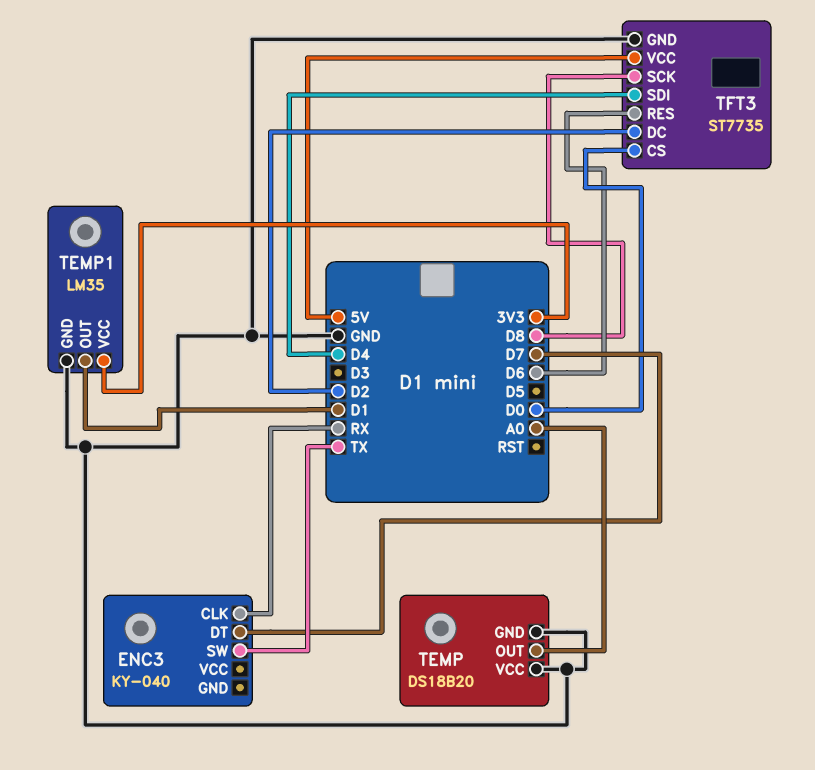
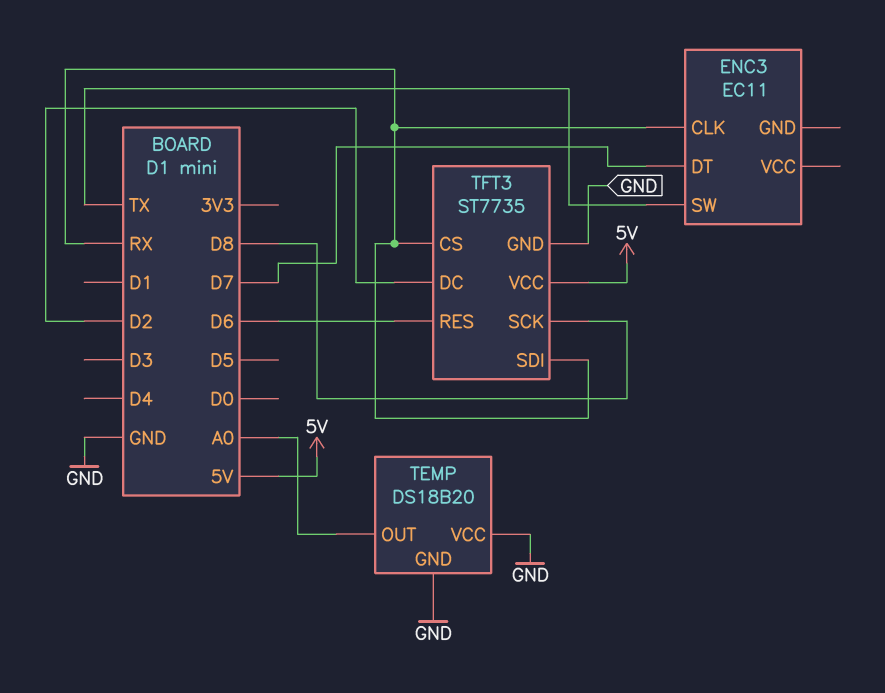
ENC3: KY-040 -> EC11
TEMP1: LM35 -> none
TEMP1 pin GND: GND -> none
TEMP1 pin OUT: D1 -> none
TEMP1 pin VCC: 3V3 -> none
TFT3 pin CS: D0 -> RX
TFT3 pin SDI: D4 -> RX

